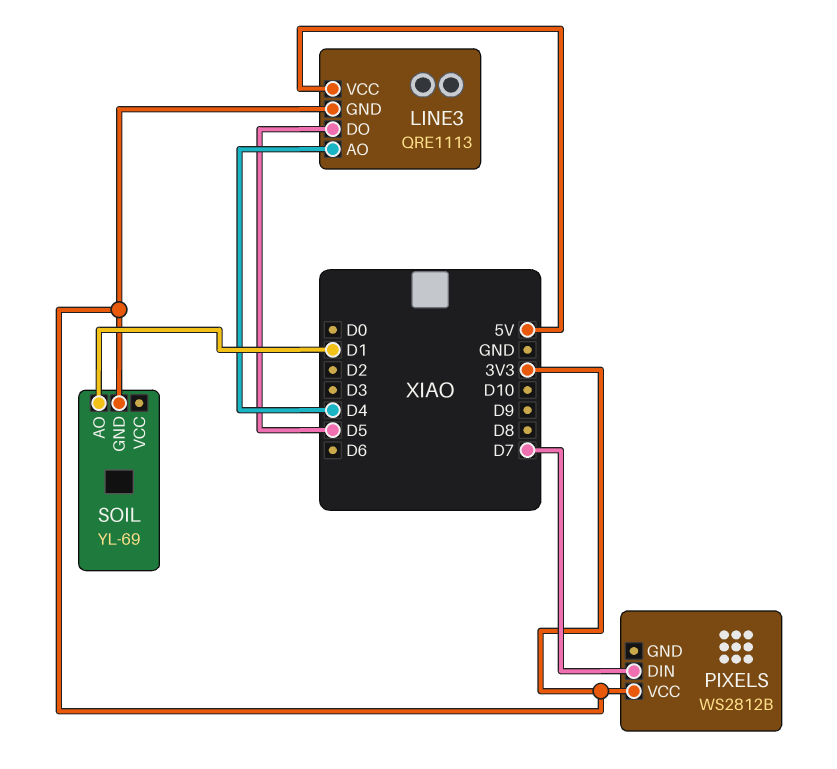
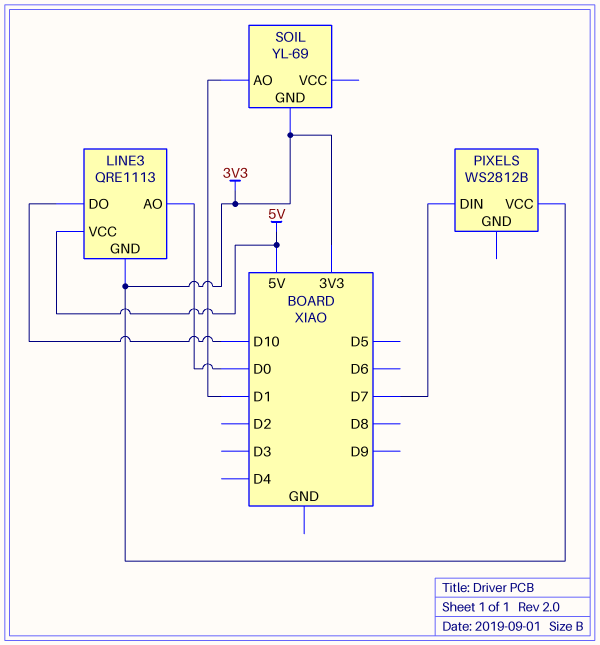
LINE3 pin AO: D4 -> D0
LINE3 pin DO: D5 -> D10

